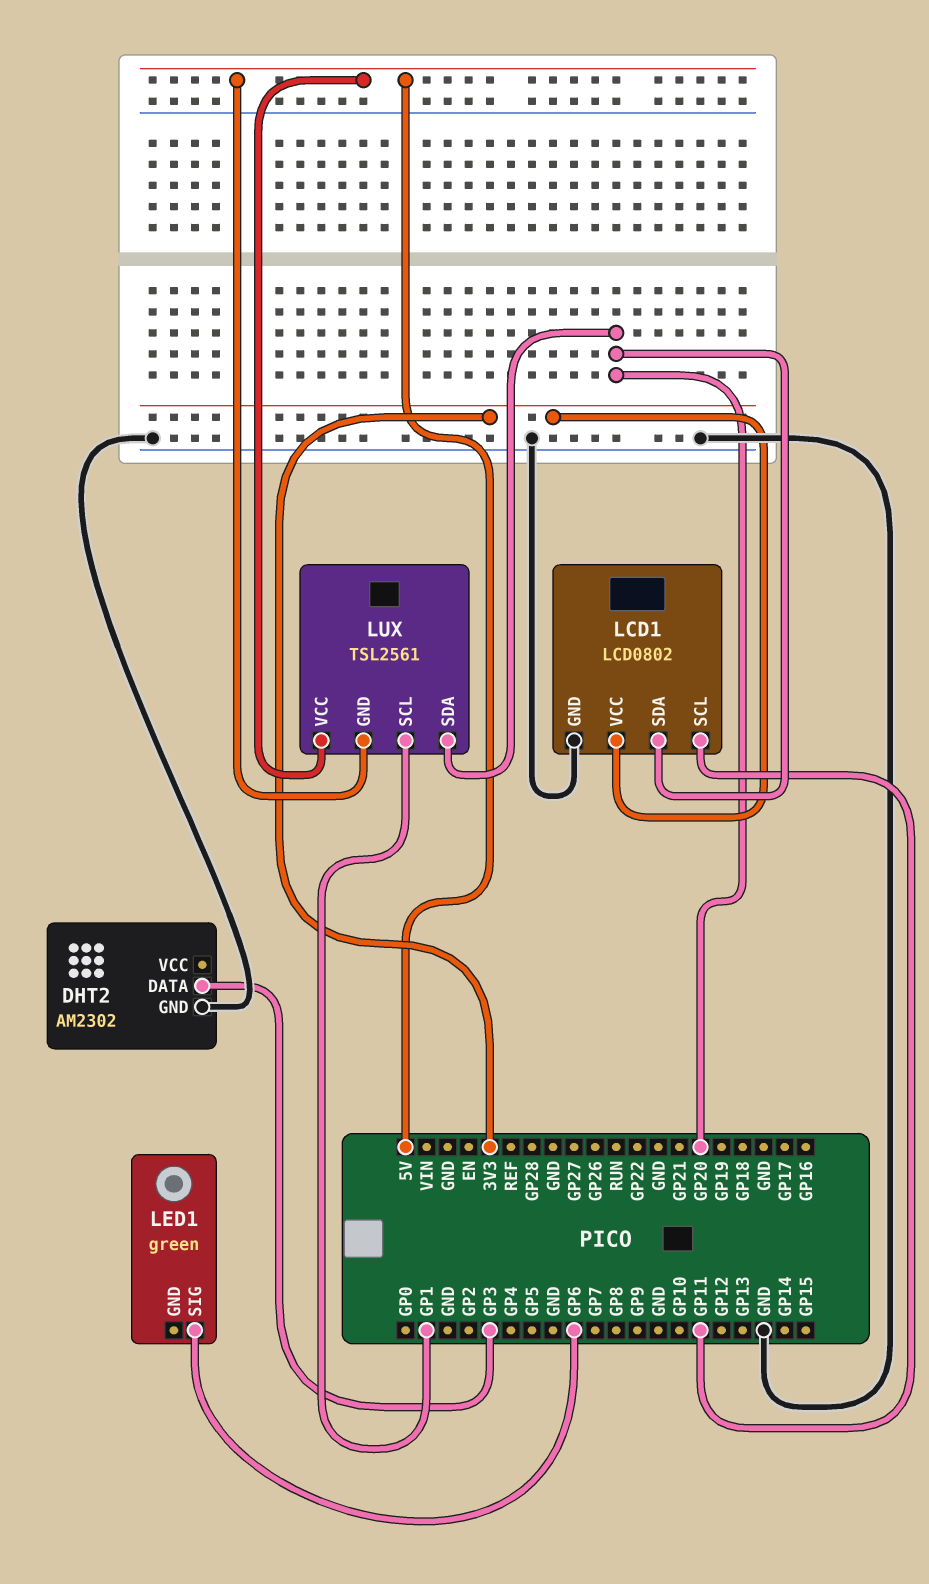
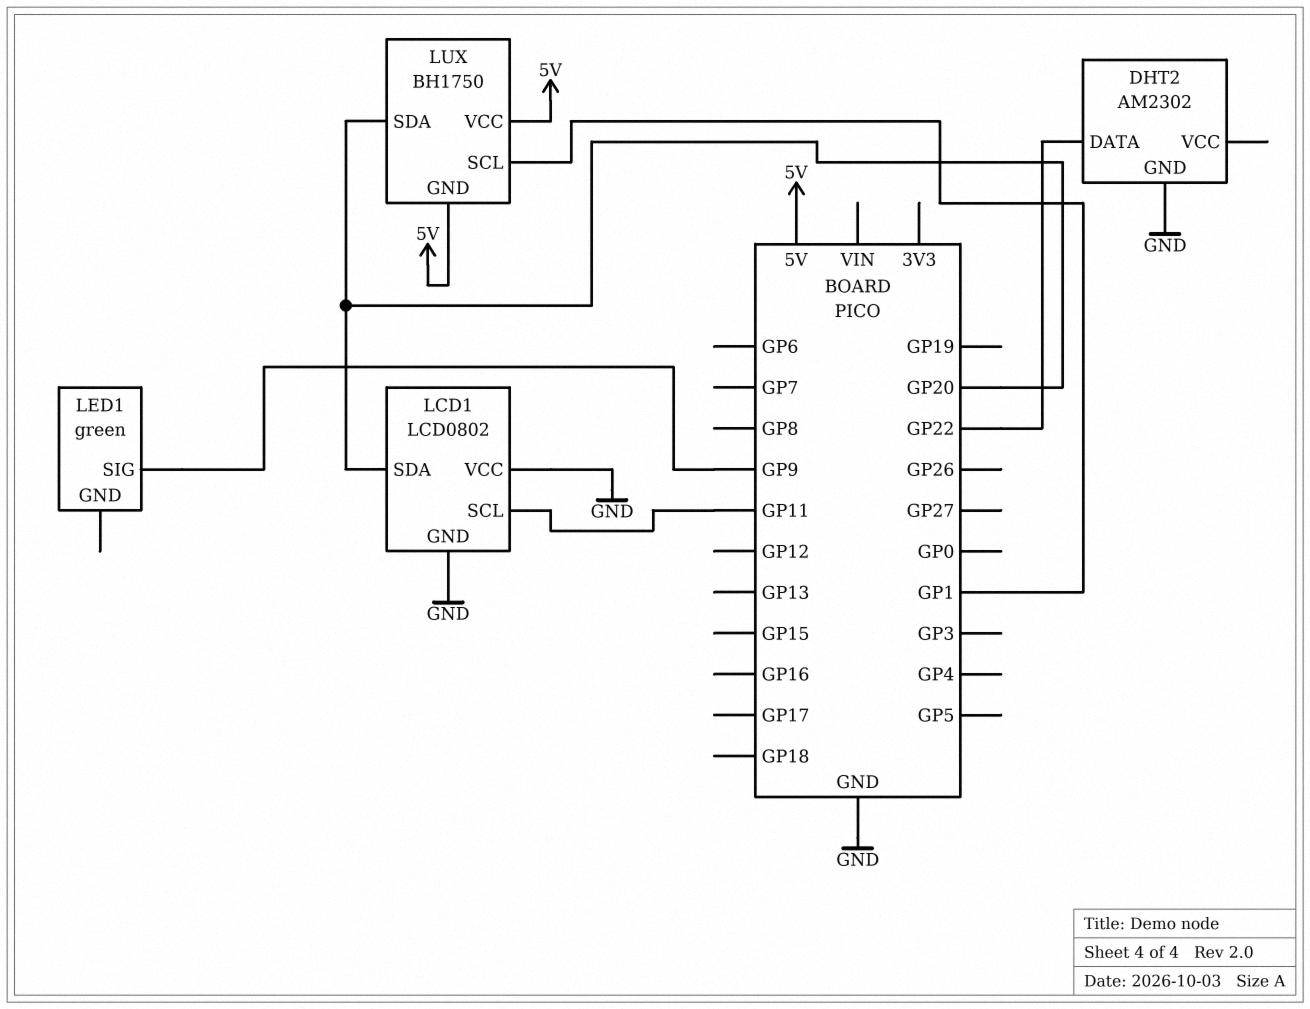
DHT2 pin DATA: GP3 -> GP22
LCD1 pin VCC: 3V3 -> GND
LED1 pin SIG: GP6 -> GP9
LUX: TSL2561 -> BH1750

